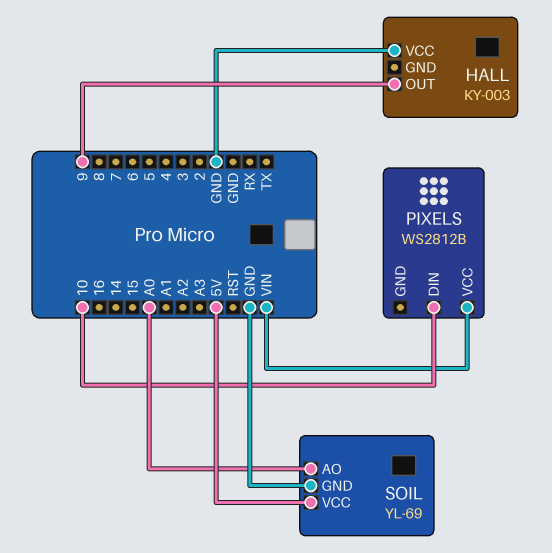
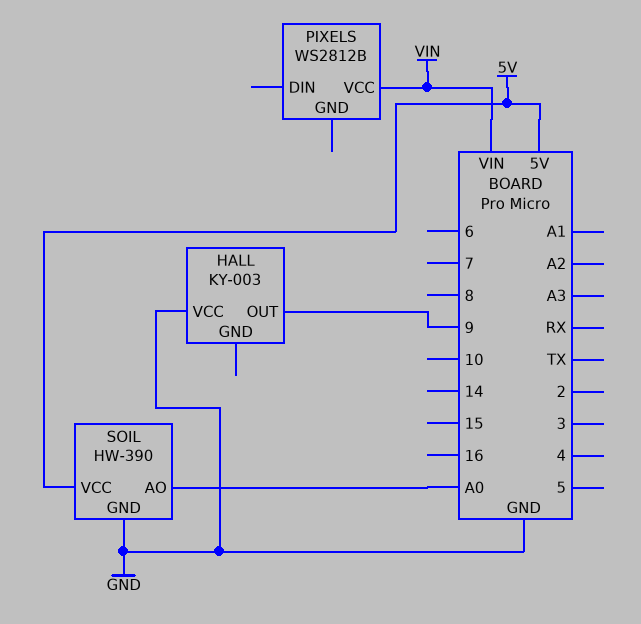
PIXELS pin DIN: 10 -> none
SOIL: YL-69 -> HW-390

